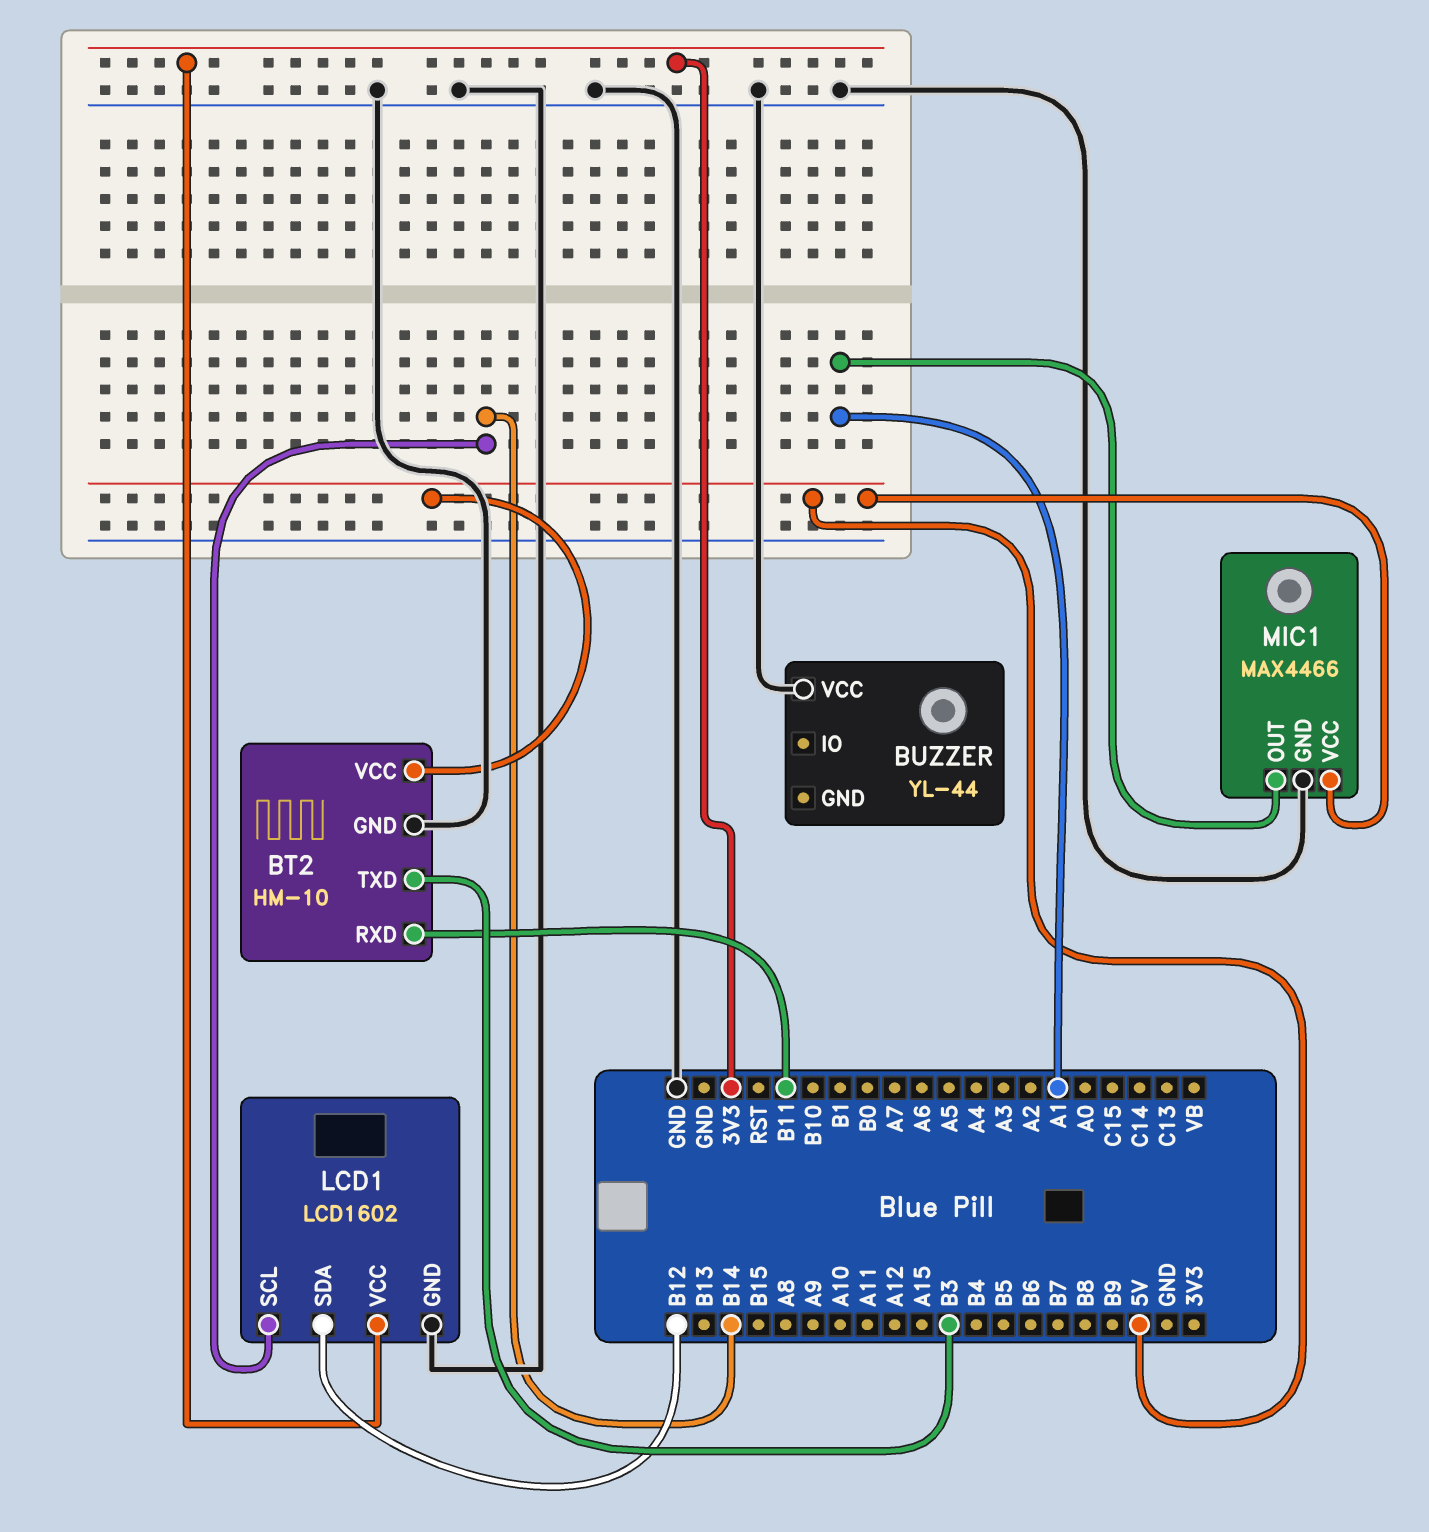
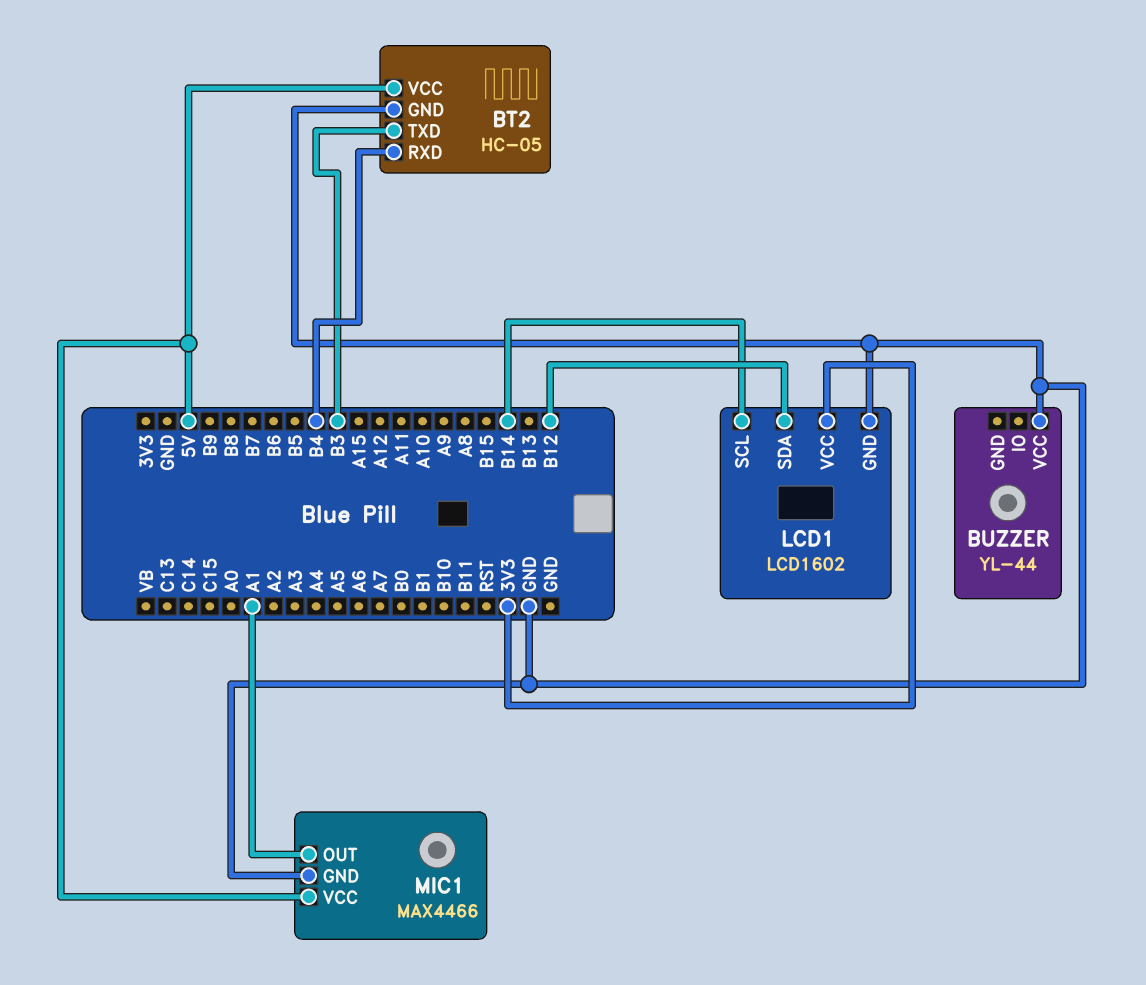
BT2: HM-10 -> HC-05
BT2 pin RXD: B11 -> B4

